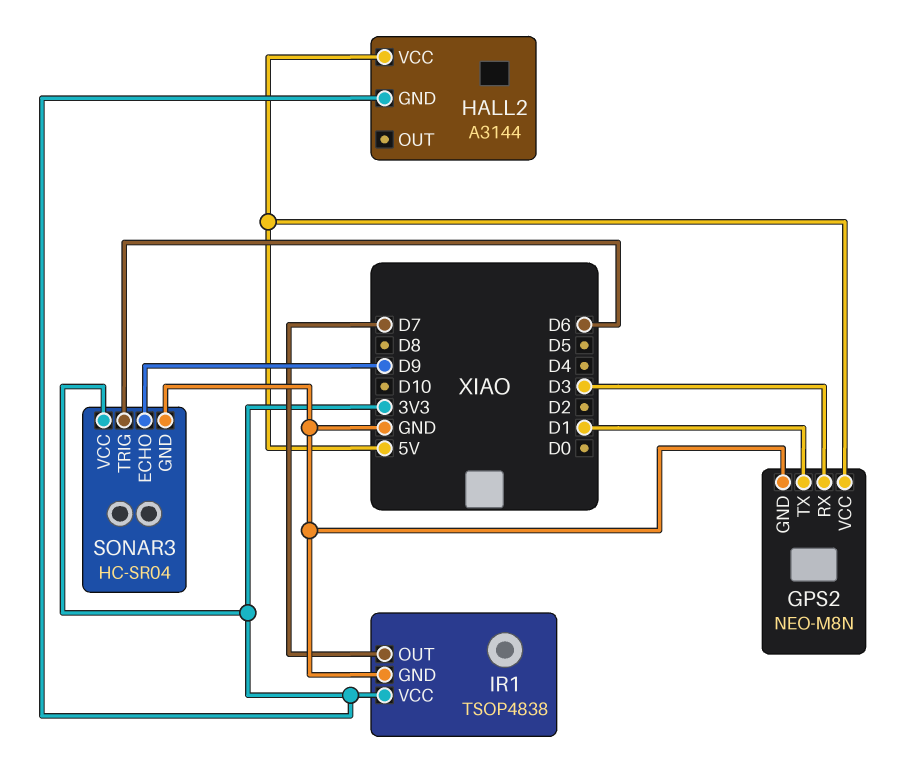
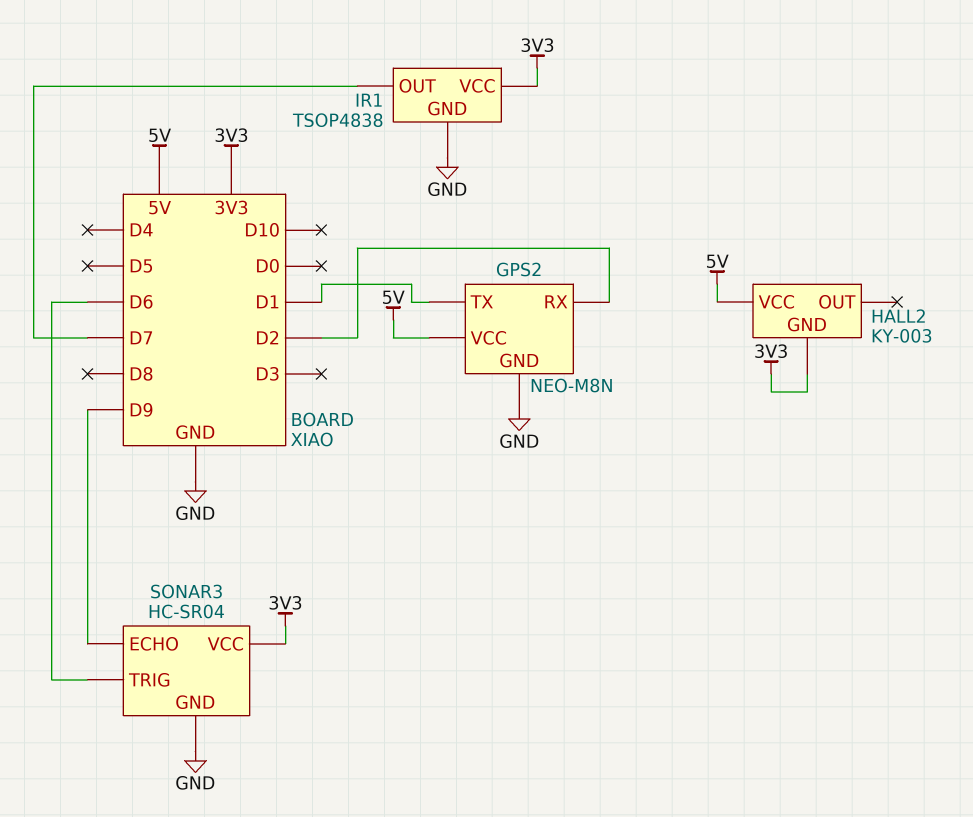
GPS2 pin RX: D3 -> D2
HALL2: A3144 -> KY-003

